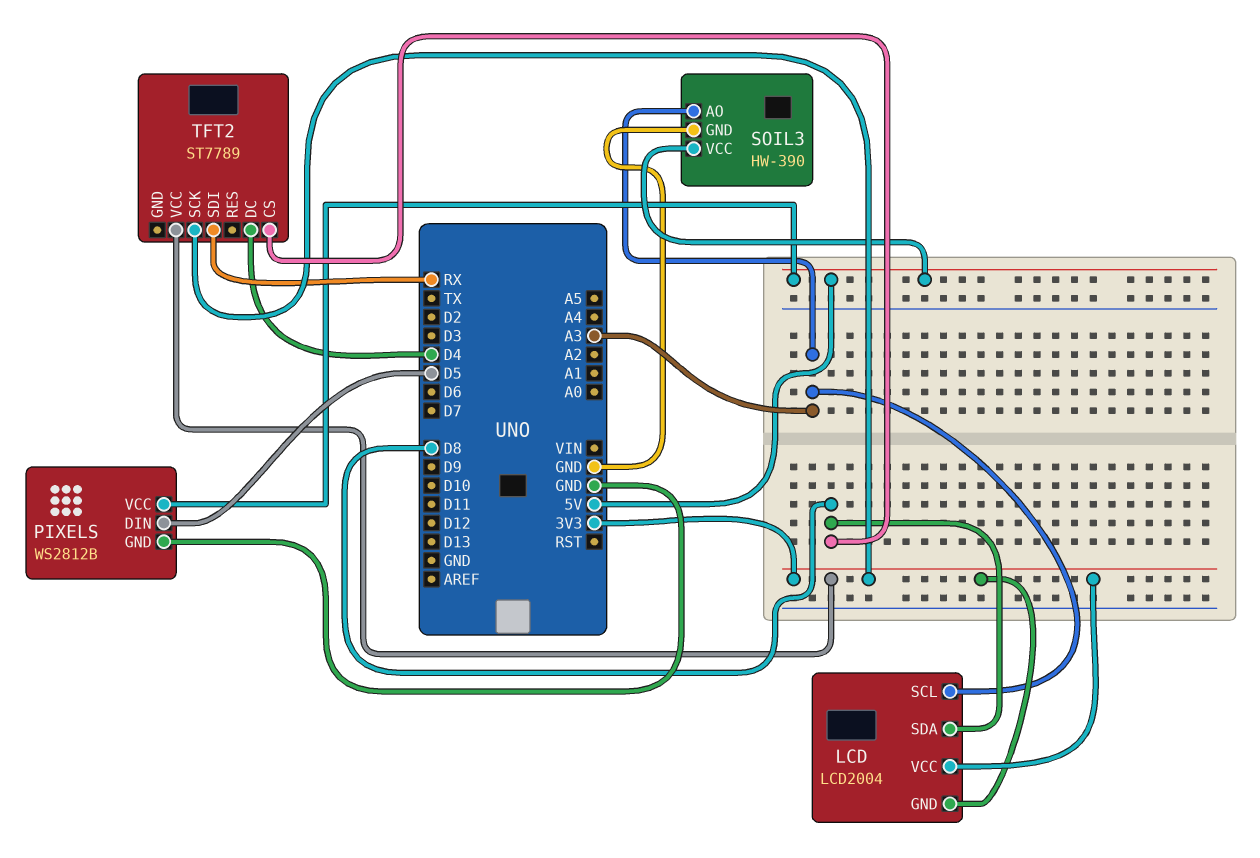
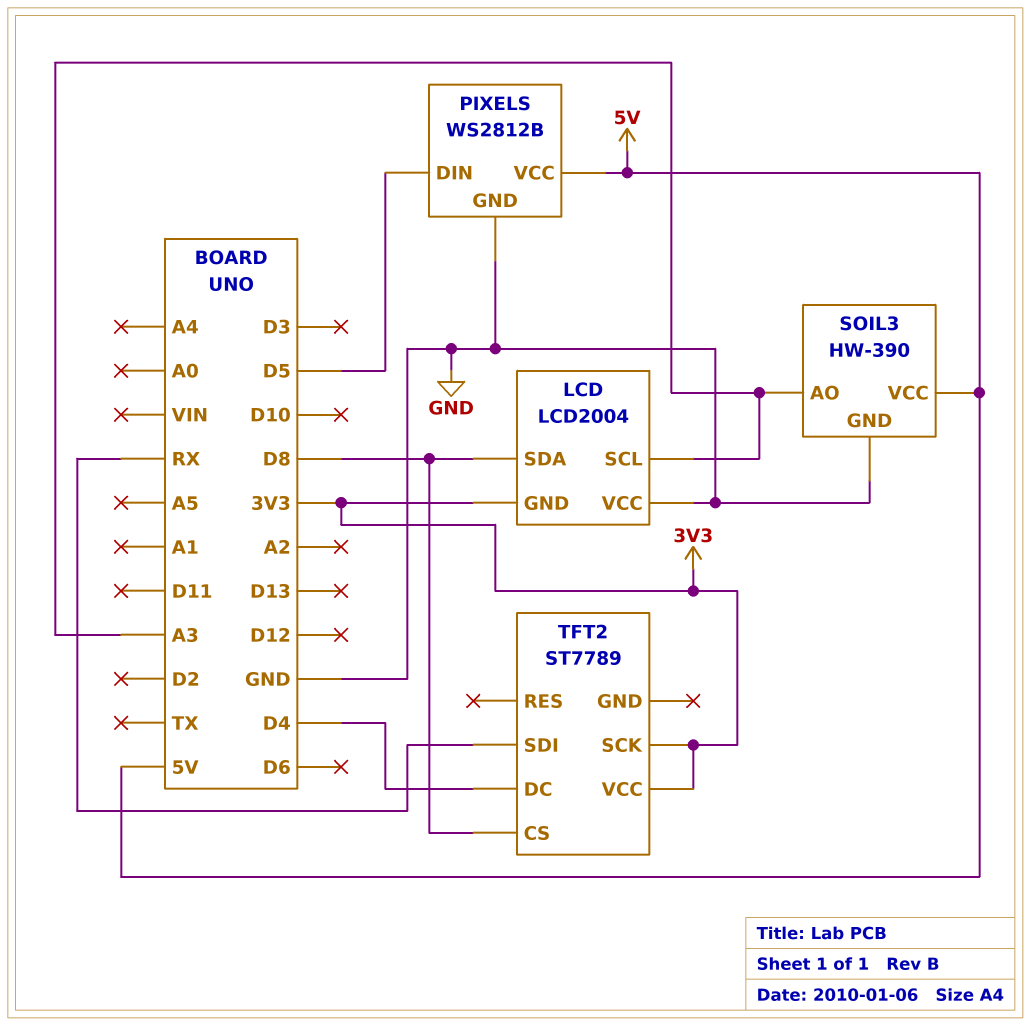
LCD pin VCC: 3V3 -> GND

